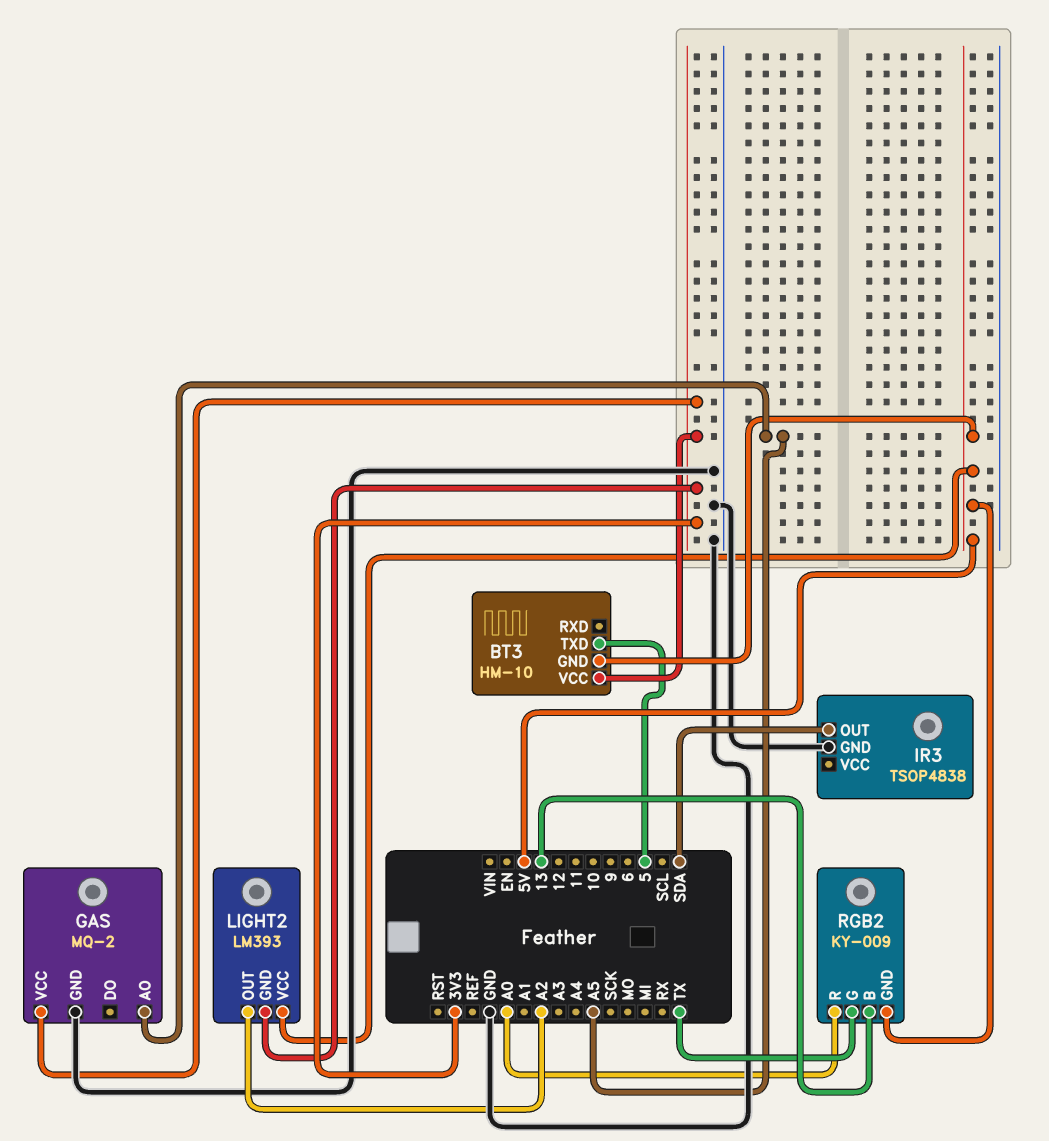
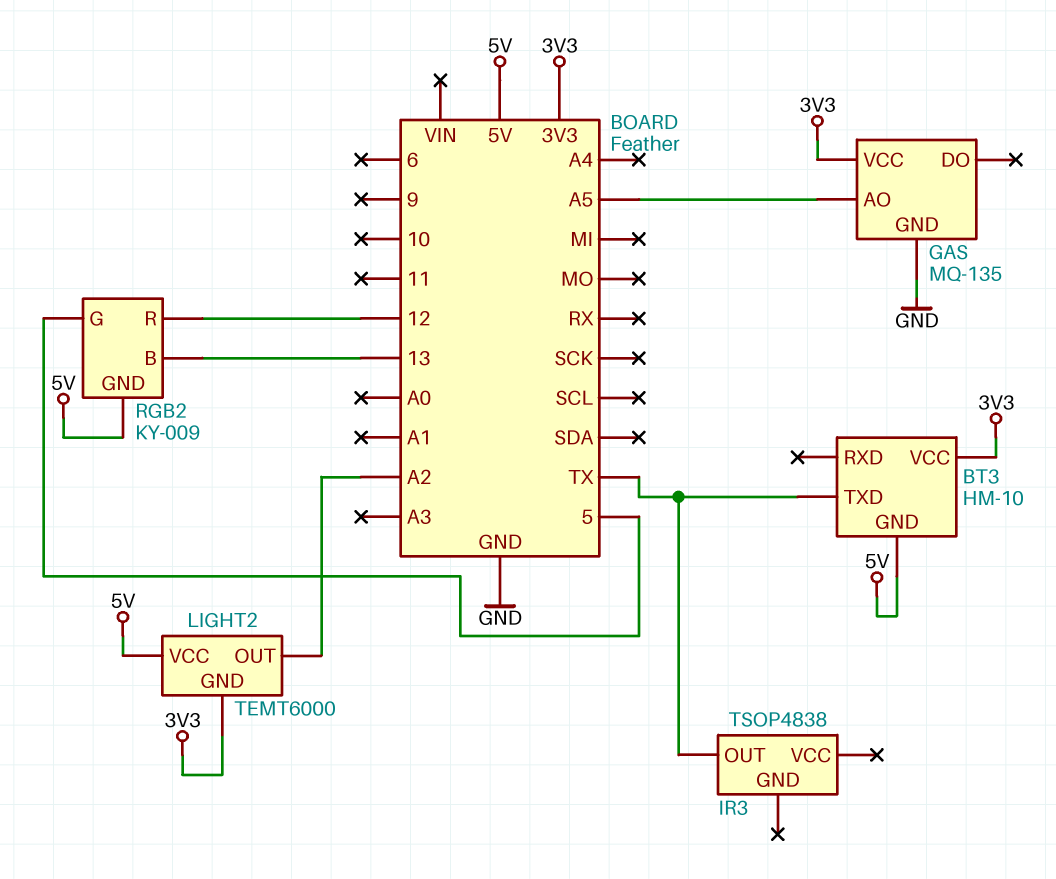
BT3 pin TXD: 5 -> TX
GAS: MQ-2 -> MQ-135
IR3 pin GND: GND -> none
IR3 pin OUT: SDA -> TX
LIGHT2: LM393 -> TEMT6000
RGB2 pin G: TX -> 5
RGB2 pin R: A0 -> 12

